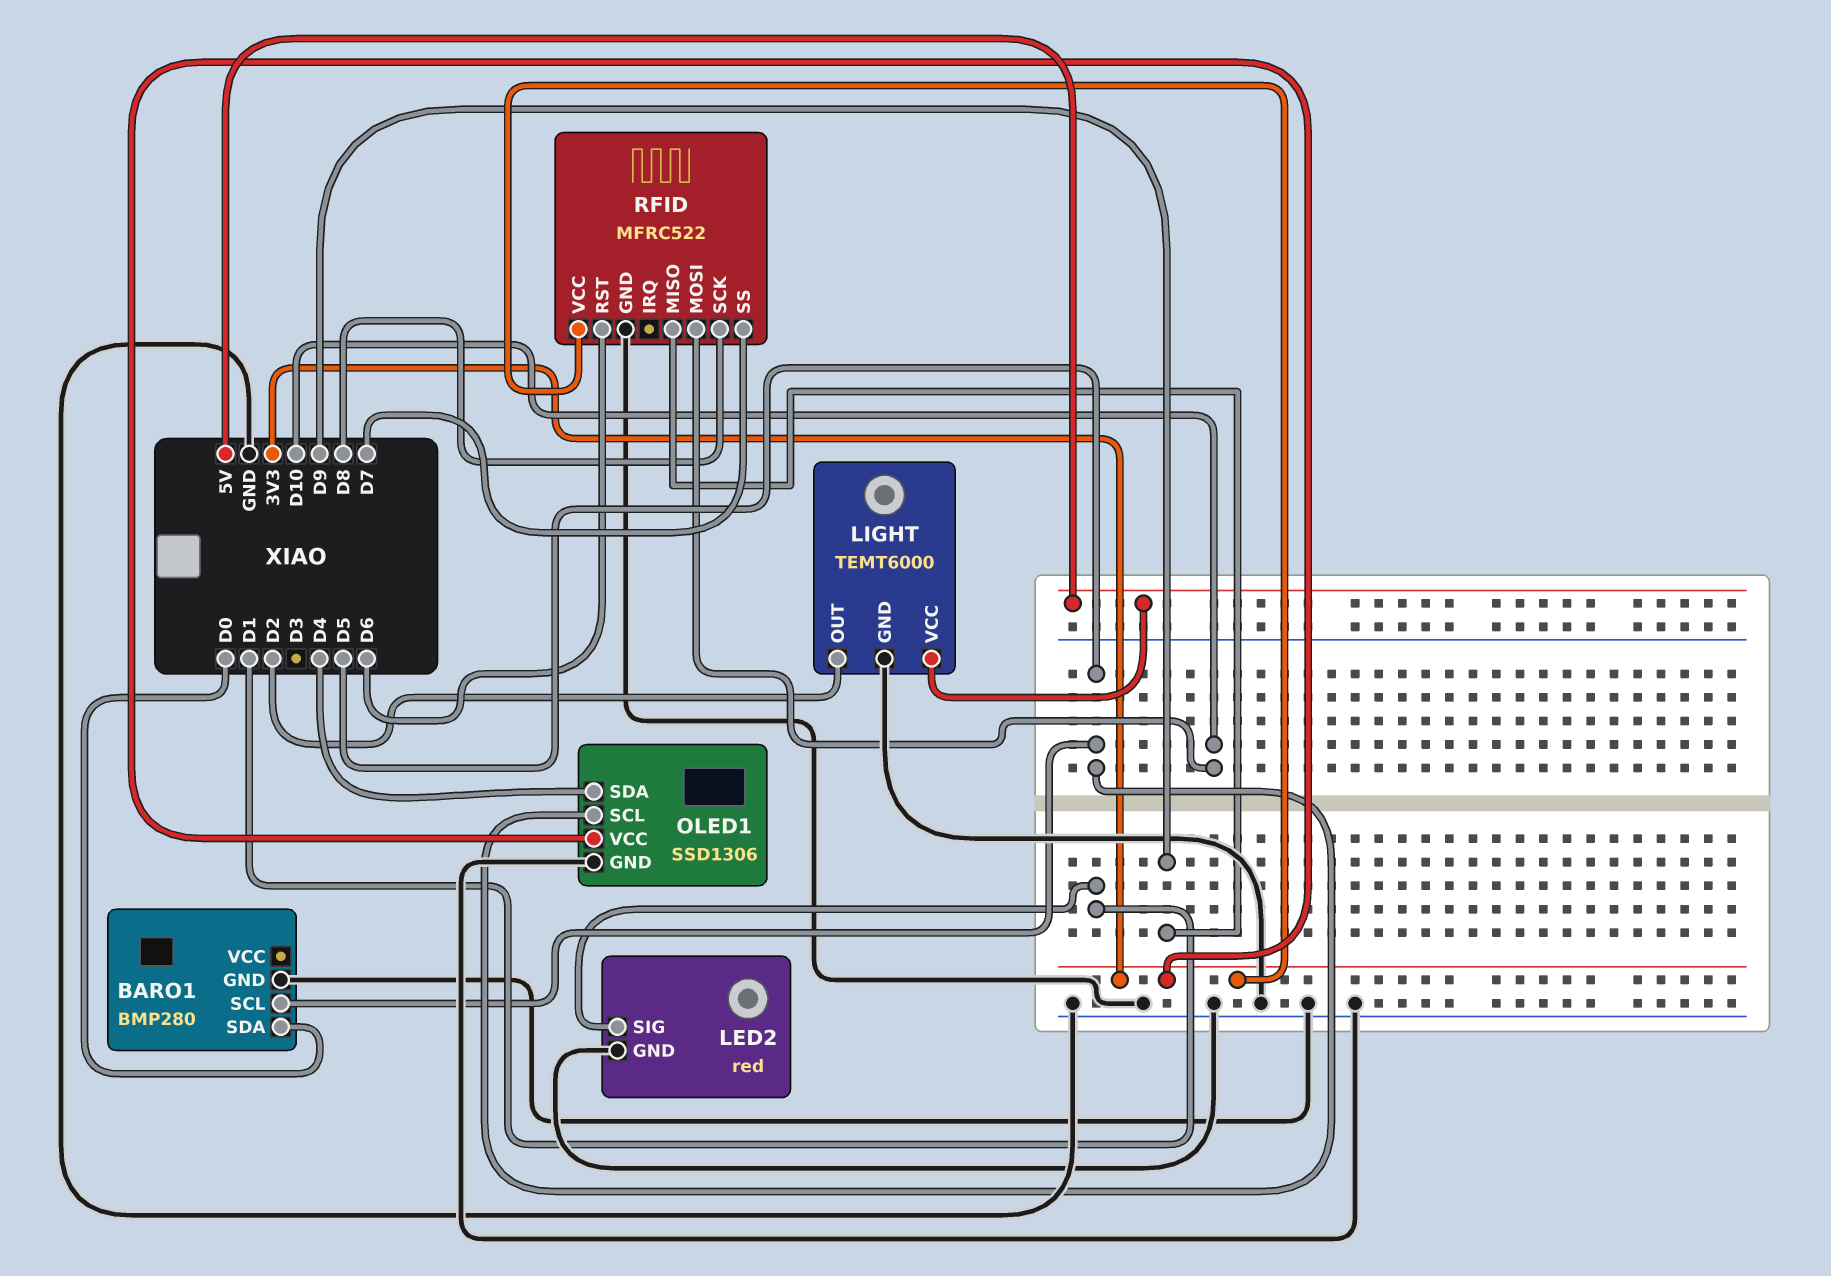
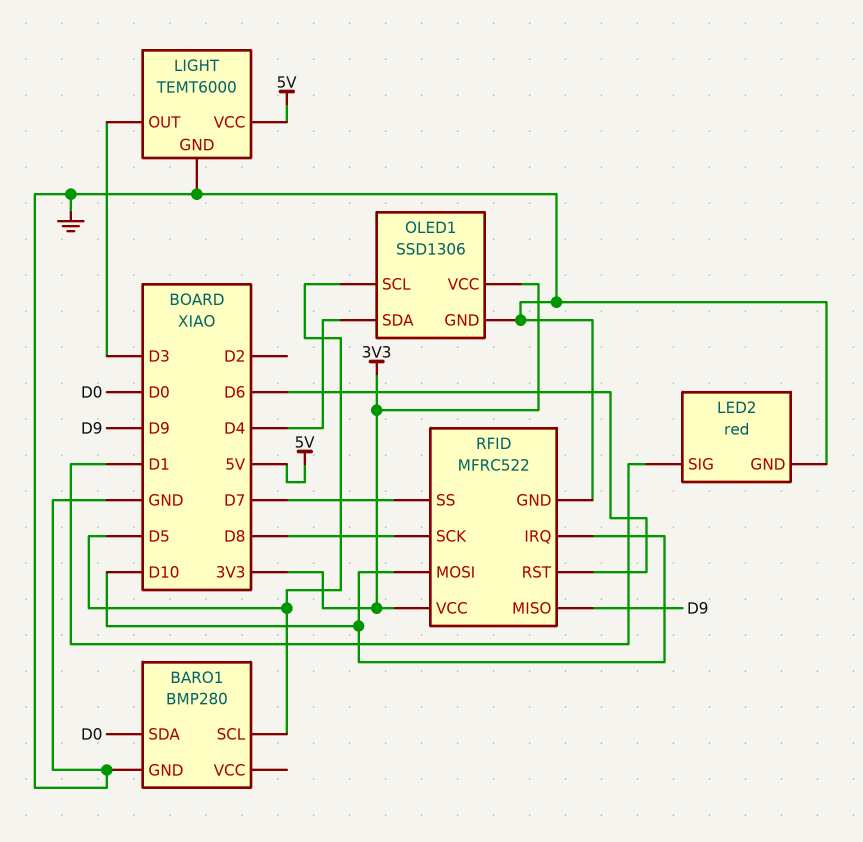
LIGHT pin OUT: D2 -> D3
RFID pin IRQ: none -> D10

